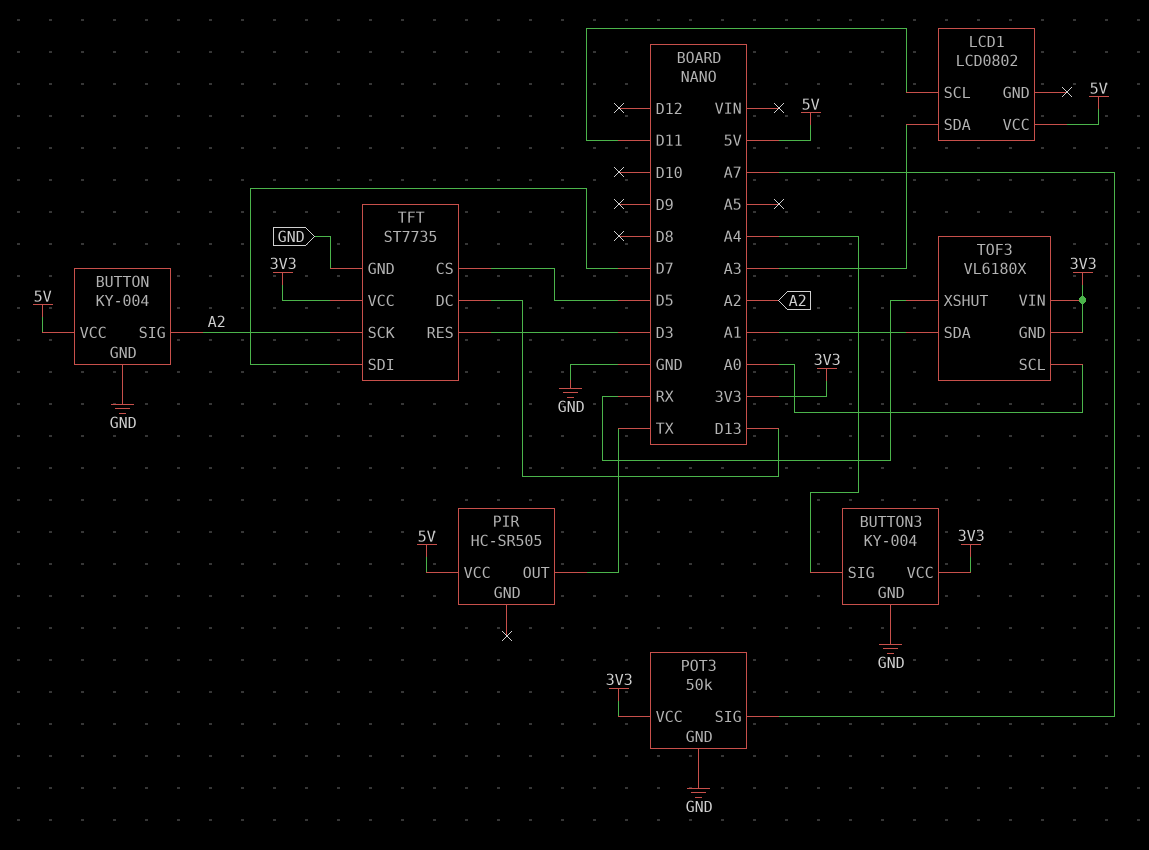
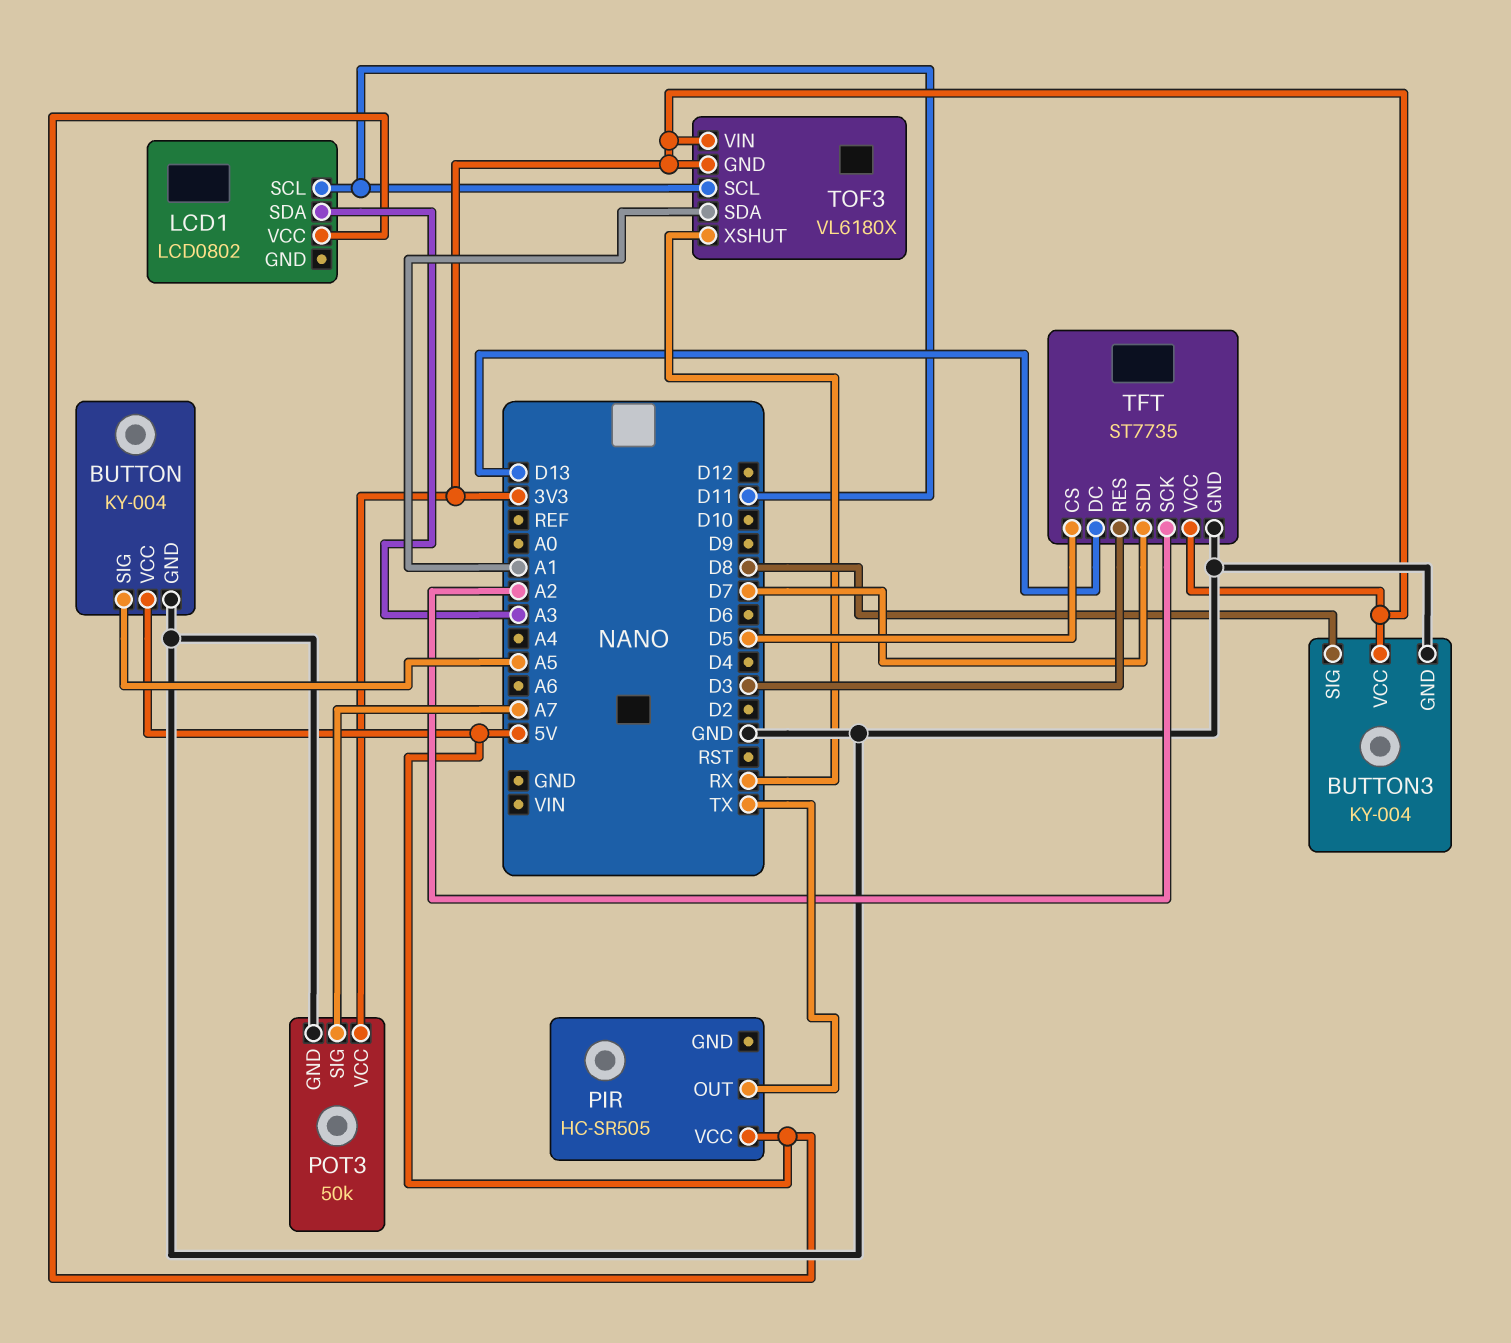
BUTTON pin SIG: A2 -> A5
BUTTON3 pin SIG: A4 -> D8
TOF3 pin SCL: A0 -> D11

